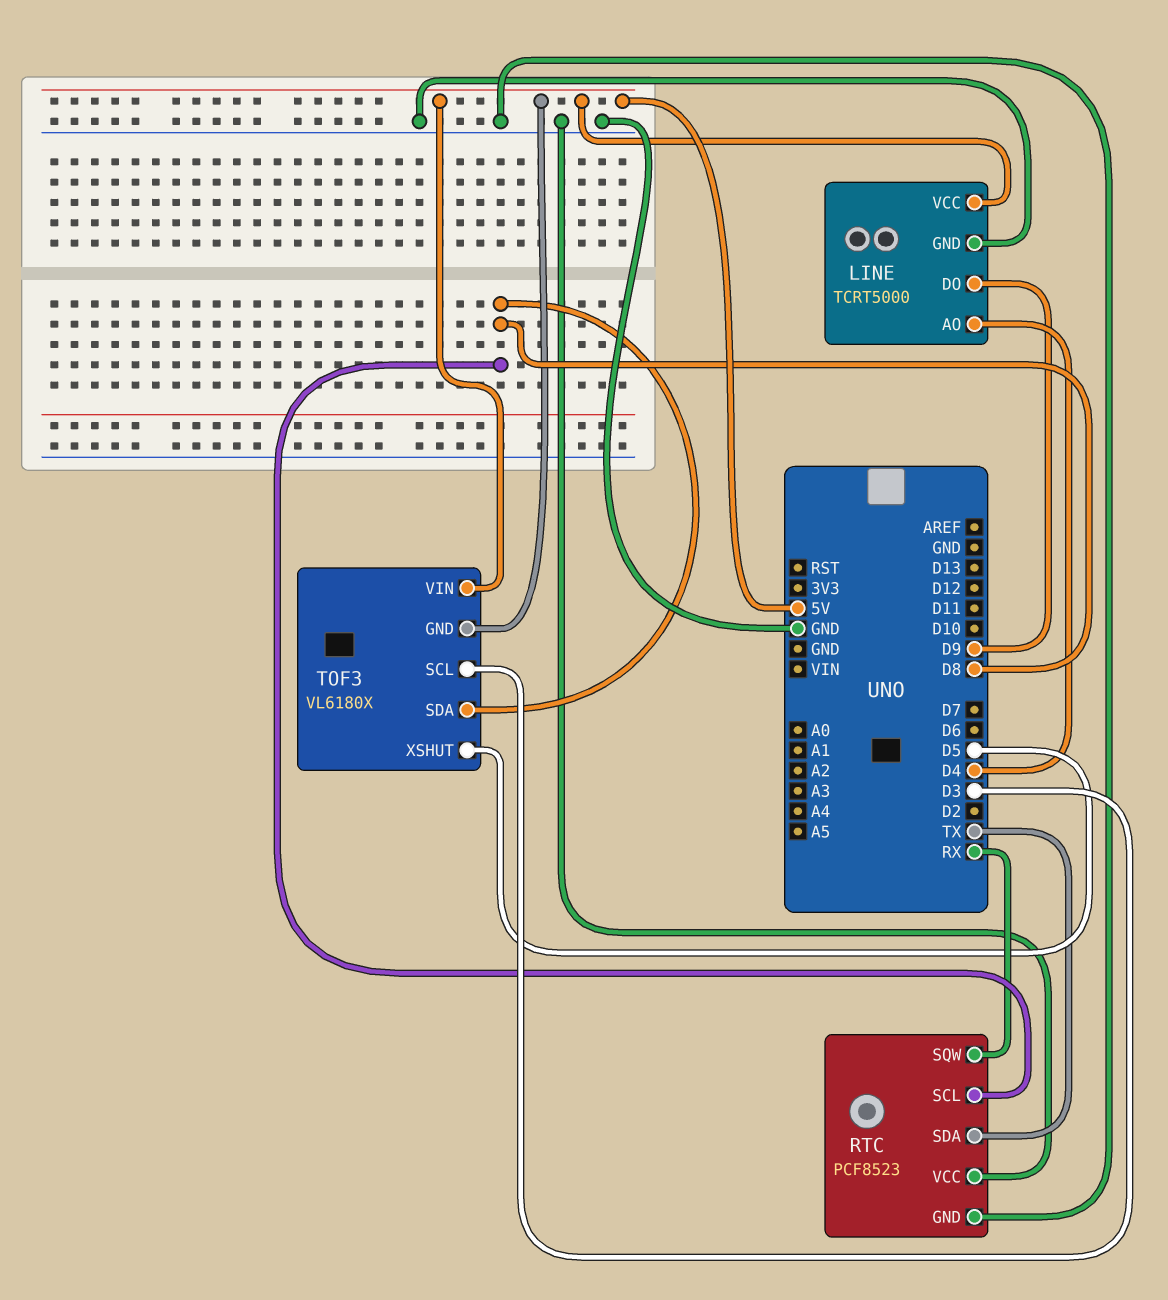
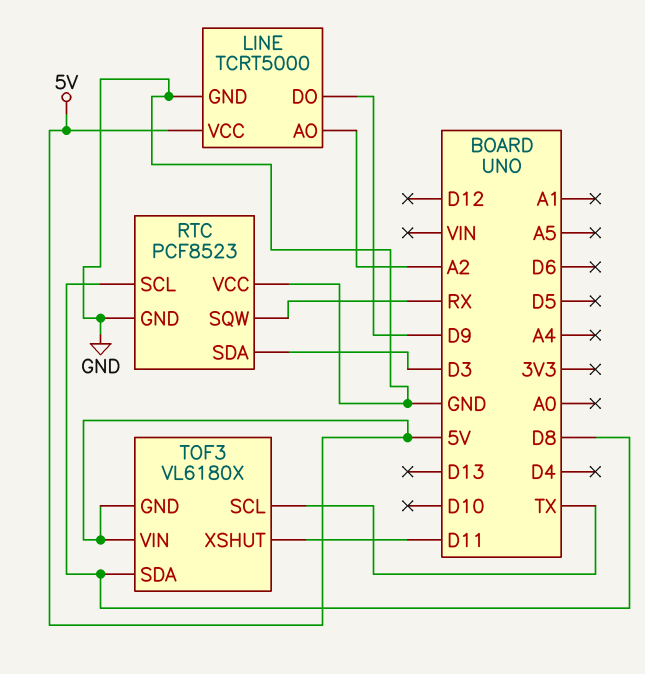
LINE pin AO: D4 -> A2
RTC pin SDA: TX -> D3
TOF3 pin SCL: D3 -> TX
TOF3 pin XSHUT: D5 -> D11

